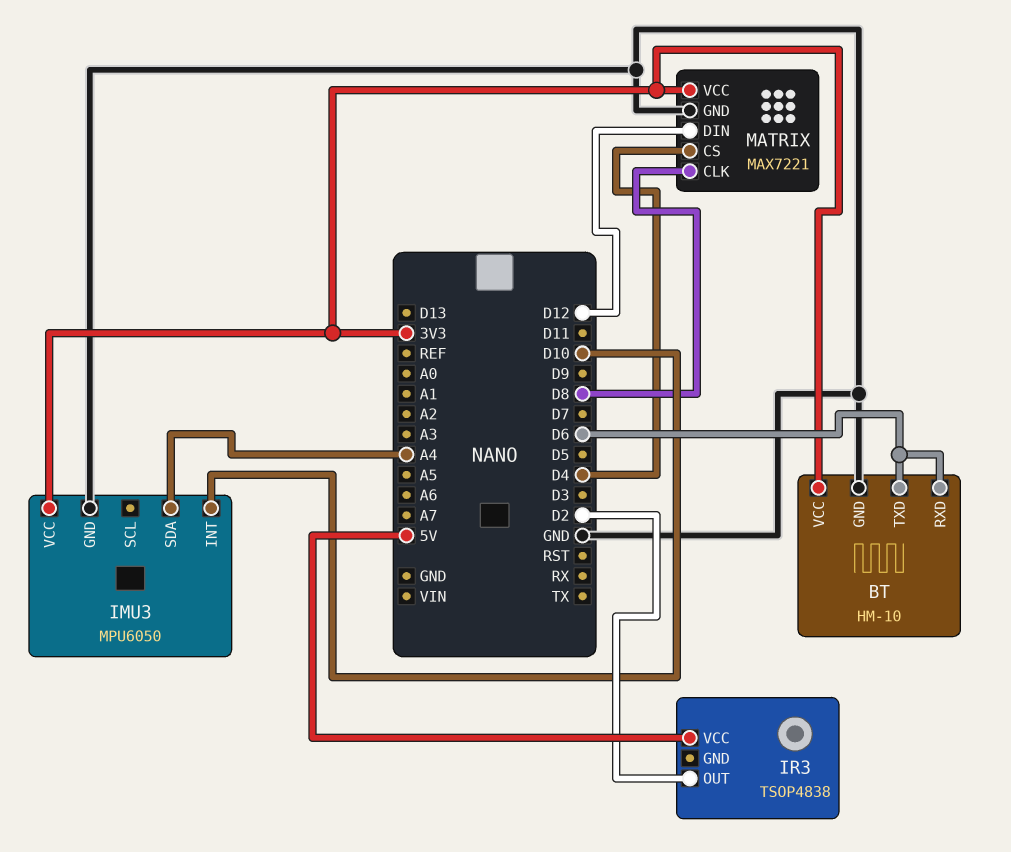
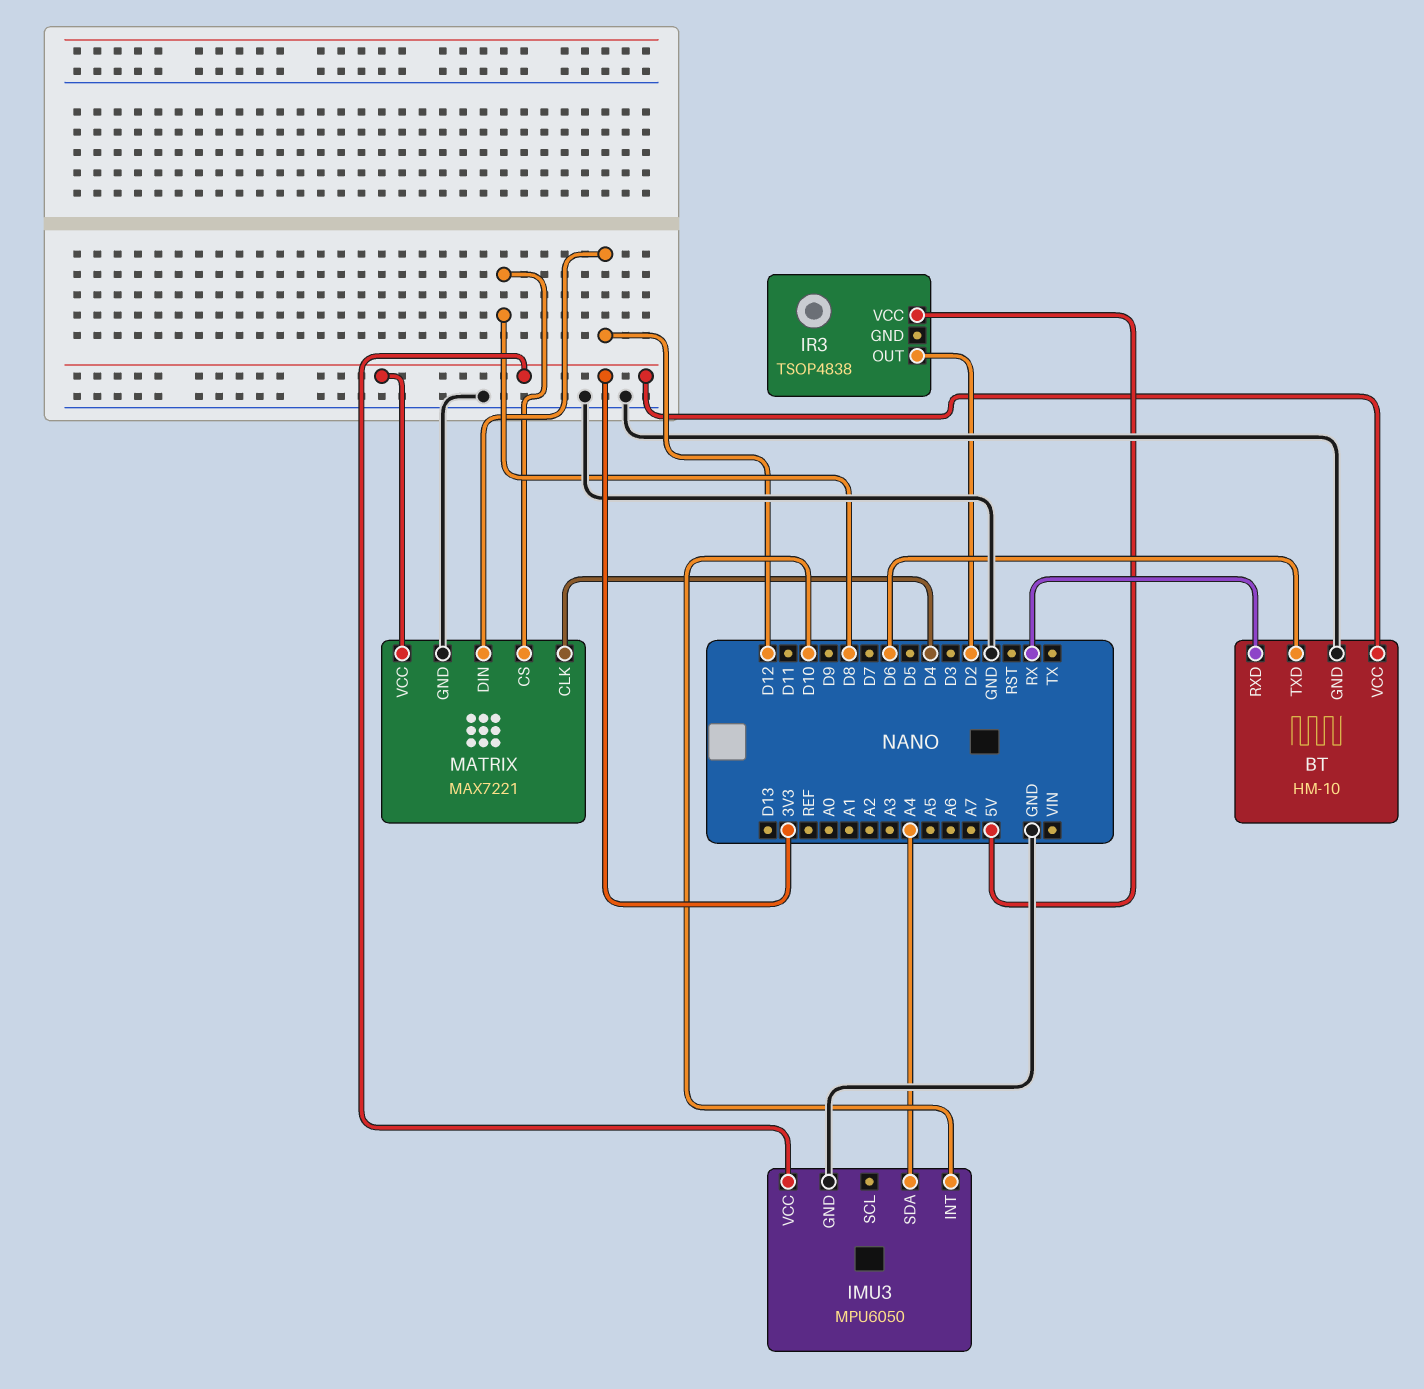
BT pin RXD: D6 -> RX
MATRIX pin CLK: D8 -> D4
MATRIX pin CS: D4 -> D8

